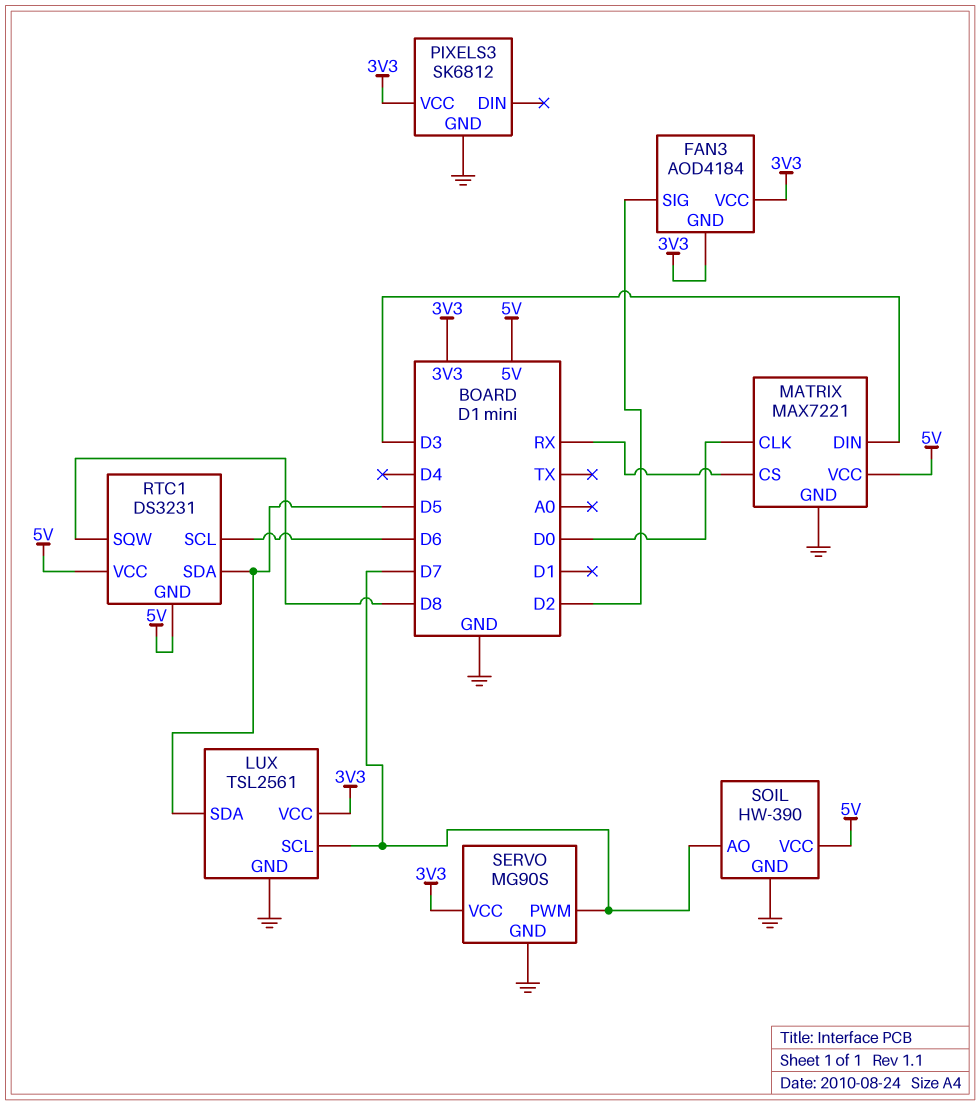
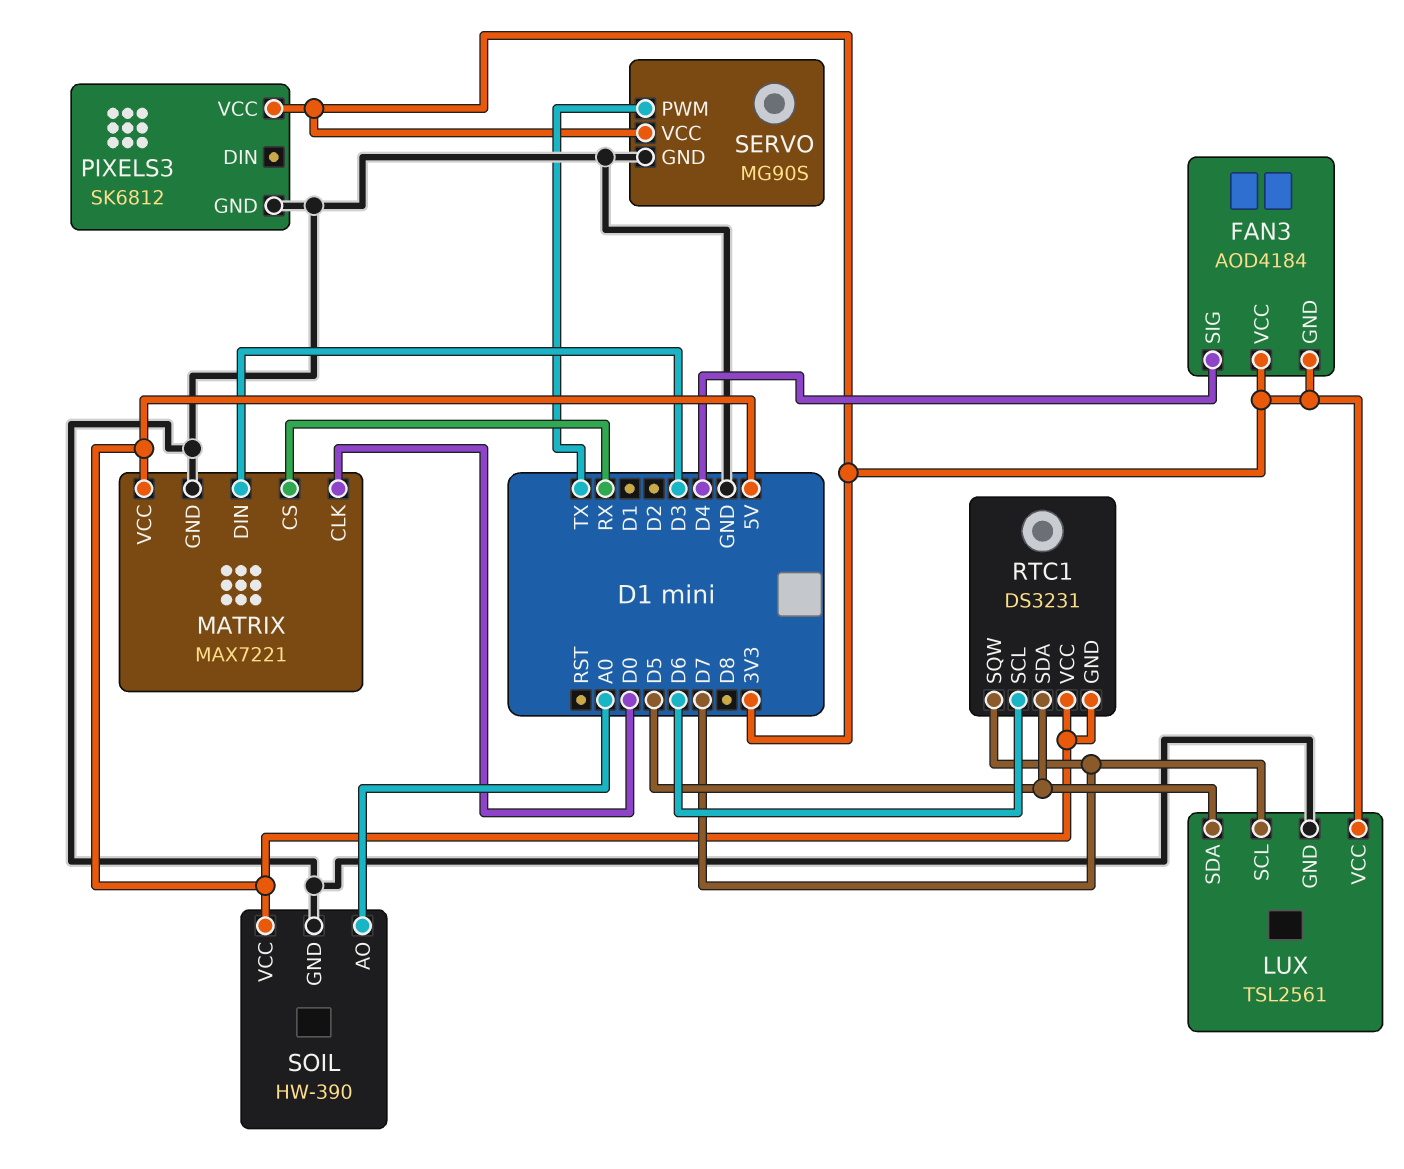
FAN3 pin SIG: D2 -> D4
RTC1 pin SQW: D8 -> D7
SERVO pin PWM: D7 -> TX
SOIL pin AO: D7 -> A0

